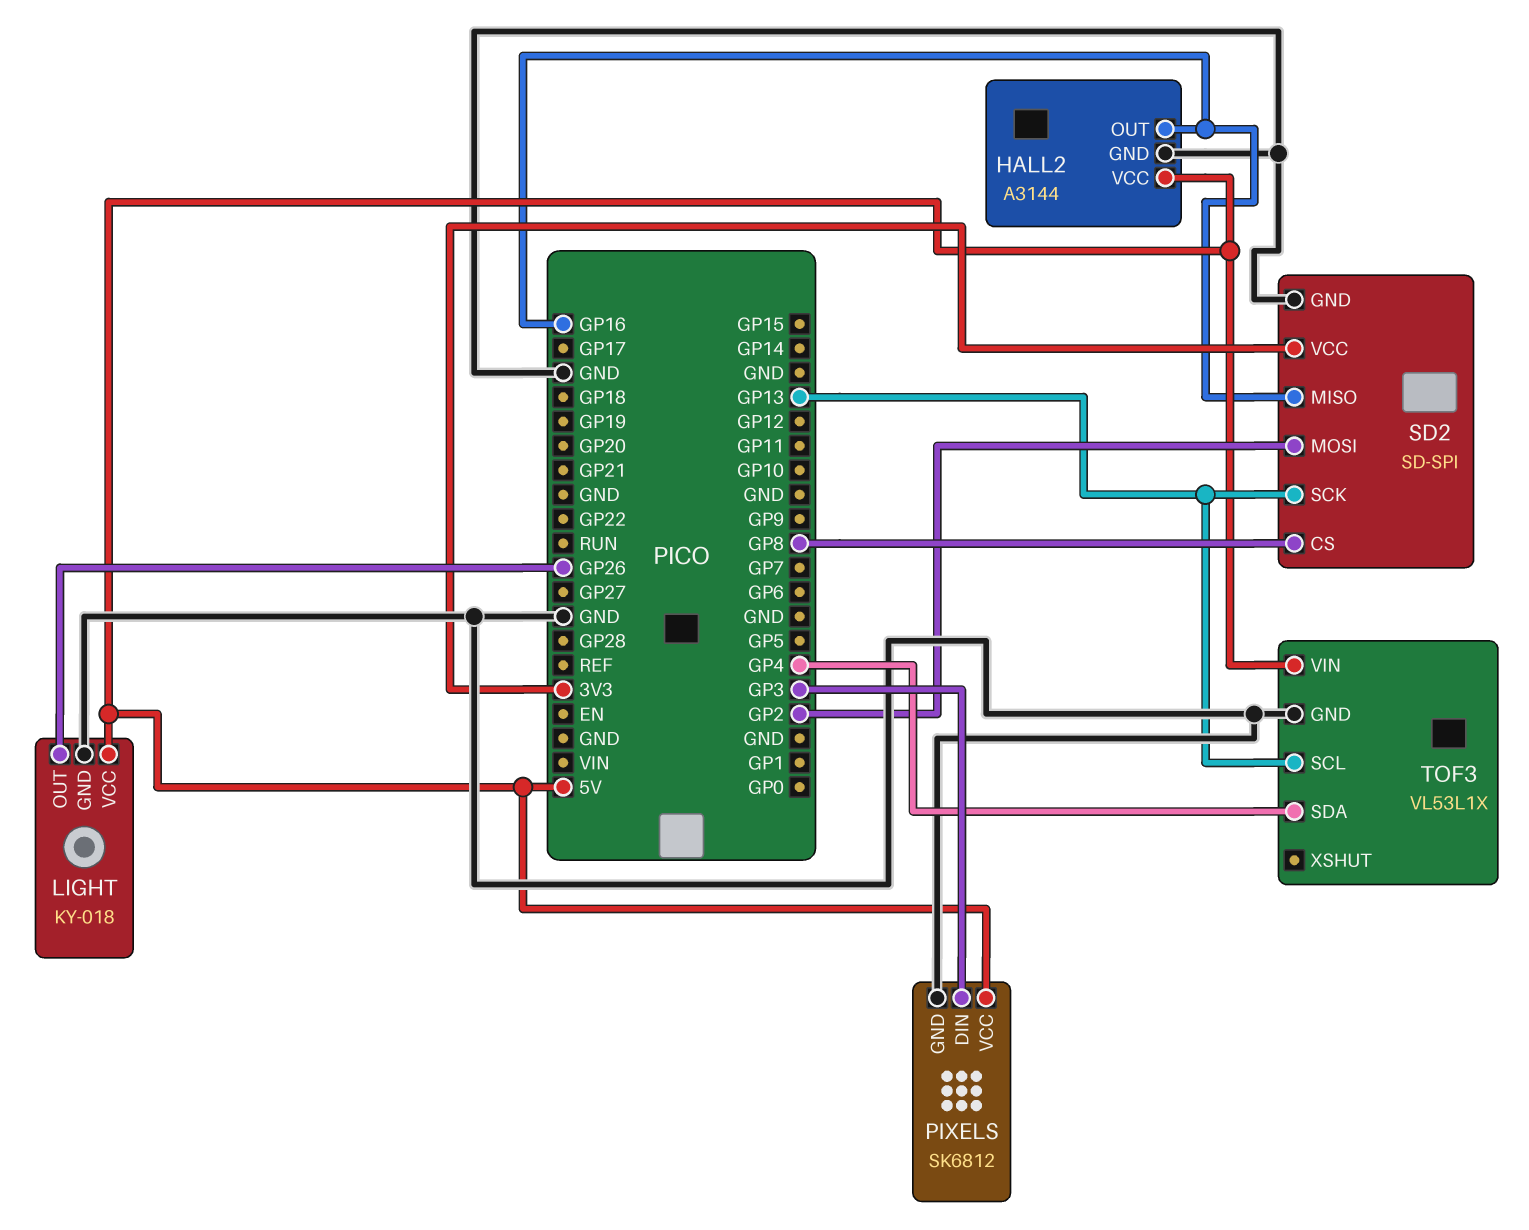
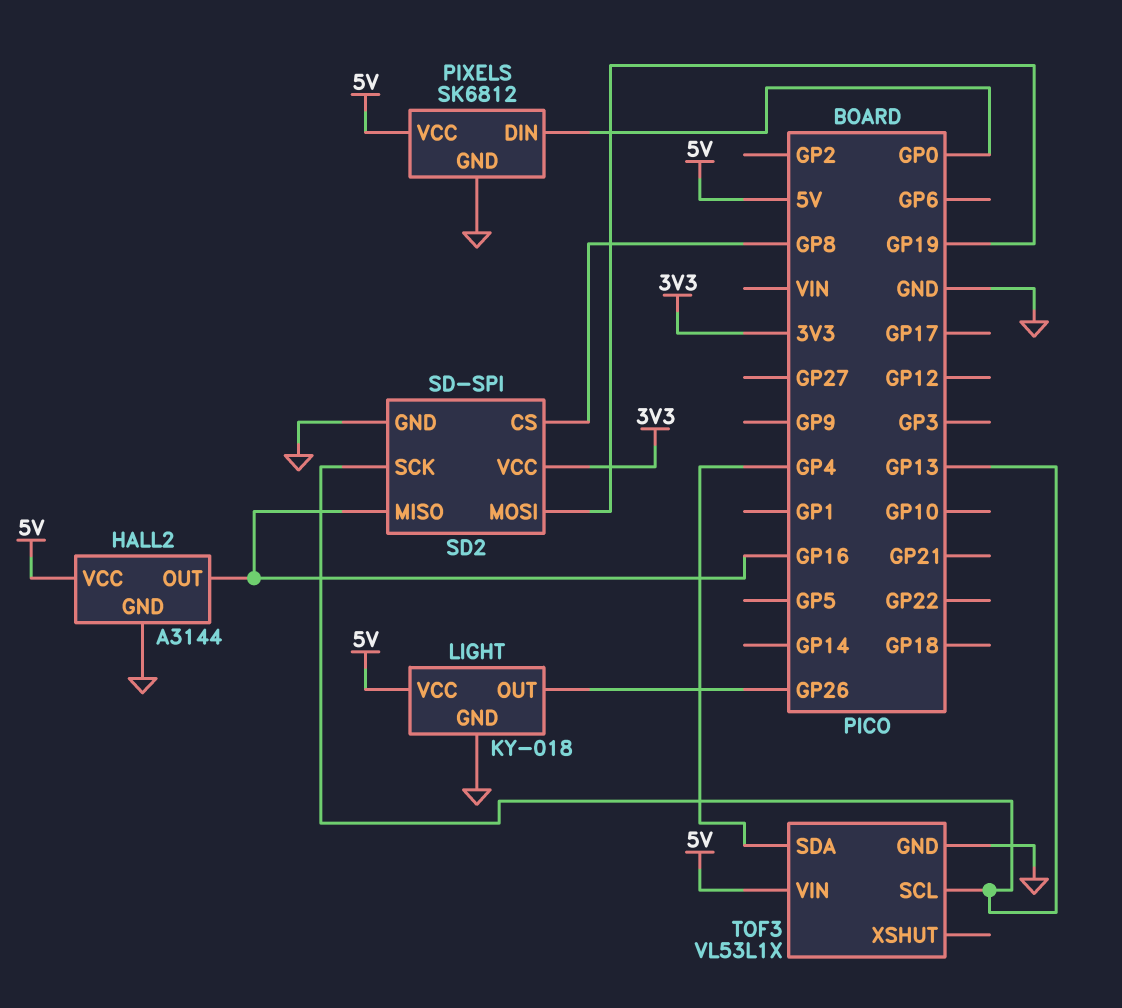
PIXELS pin DIN: GP3 -> GP0
SD2 pin MOSI: GP2 -> GP19

